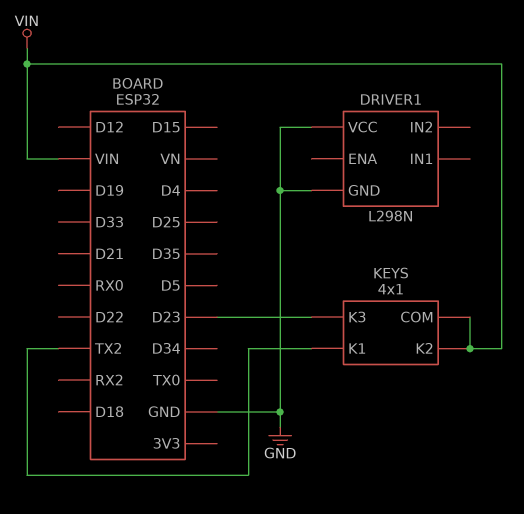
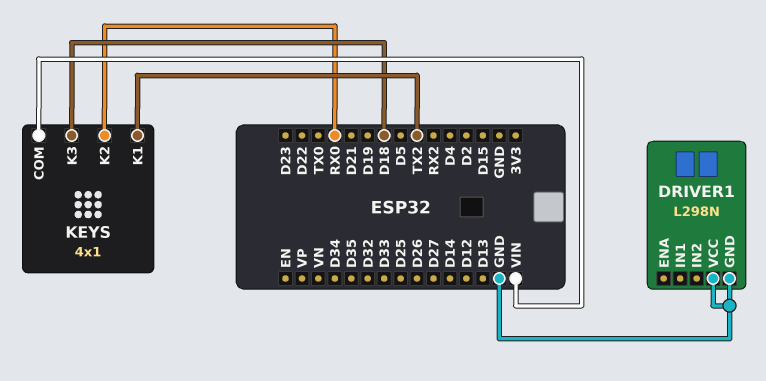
KEYS pin K2: VIN -> RX0
KEYS pin K3: D23 -> D18

